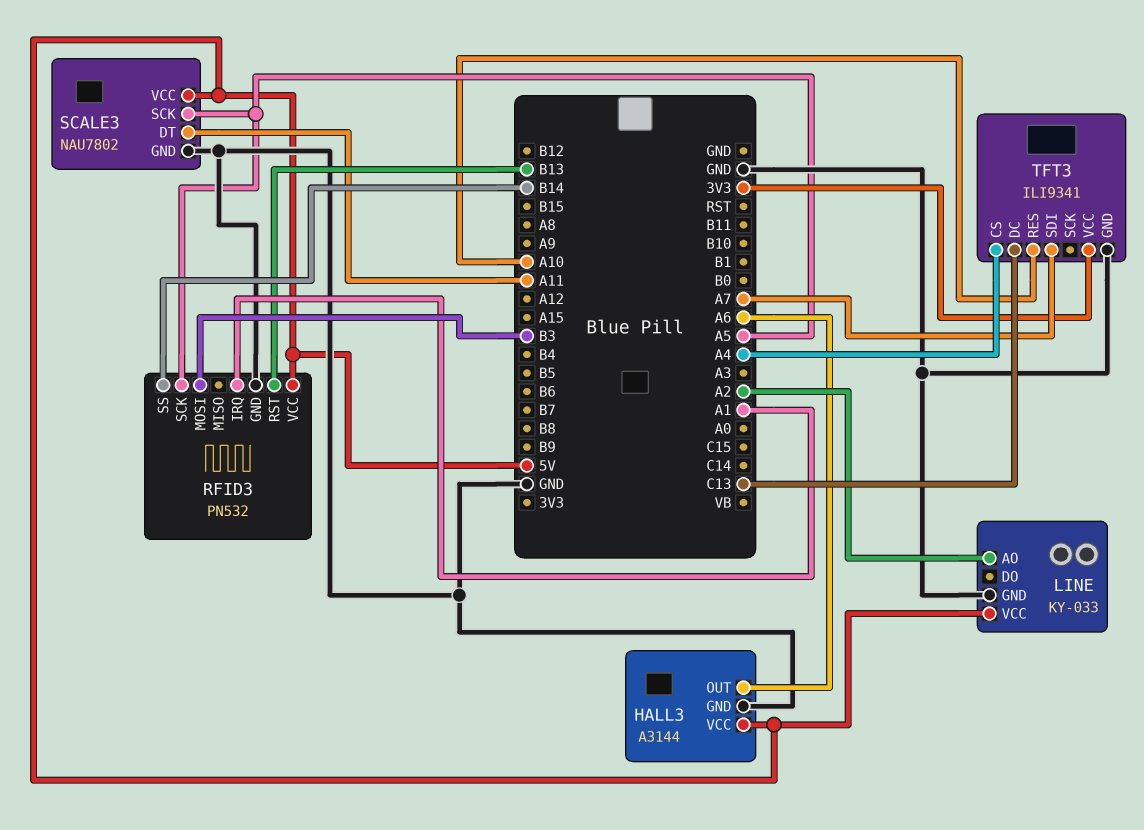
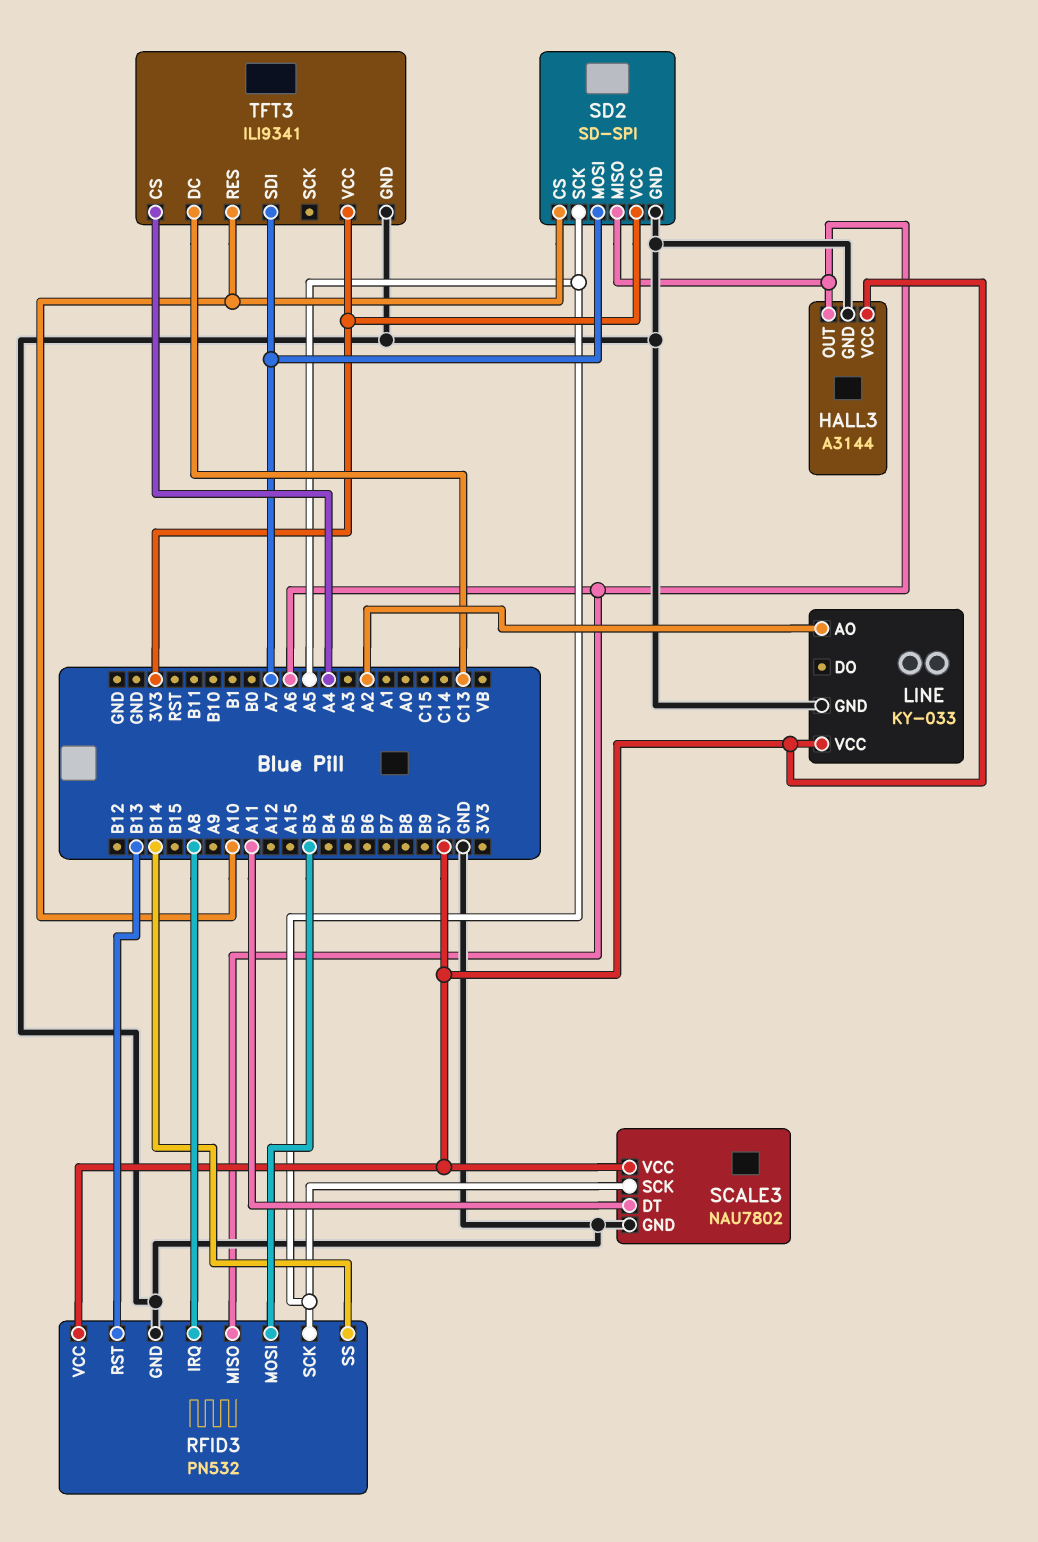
RFID3 pin IRQ: A1 -> A8
RFID3 pin MISO: none -> A6
SD2: none -> SD-SPI
SD2 pin CS: none -> A10
SD2 pin GND: none -> GND
SD2 pin MISO: none -> A6
SD2 pin MOSI: none -> A7
SD2 pin SCK: none -> A5
SD2 pin VCC: none -> 3V3

